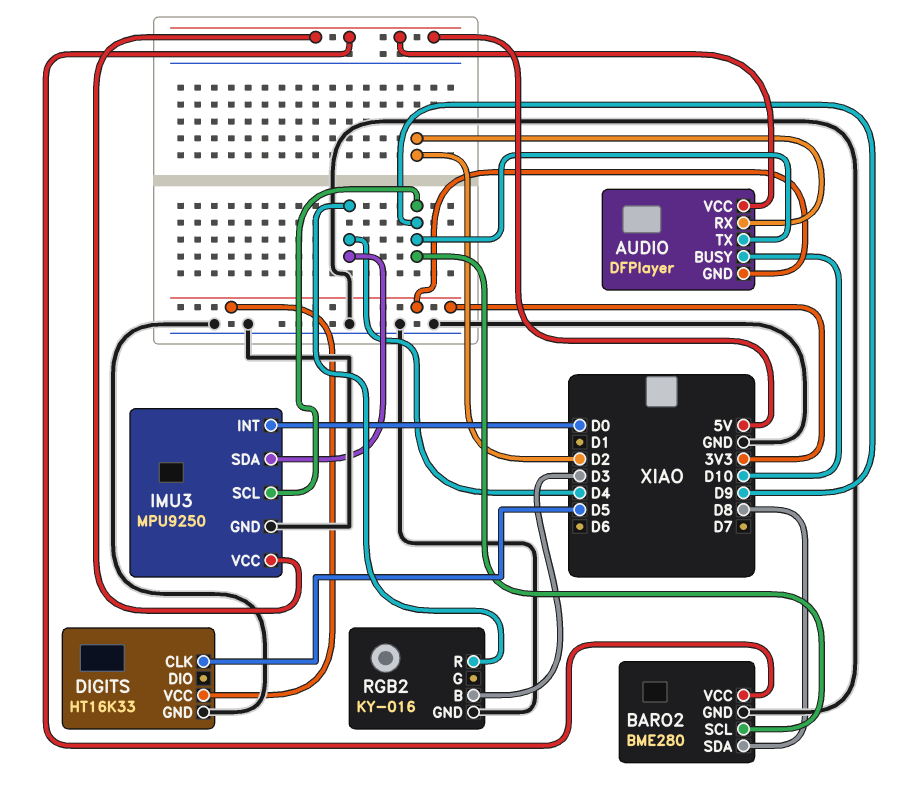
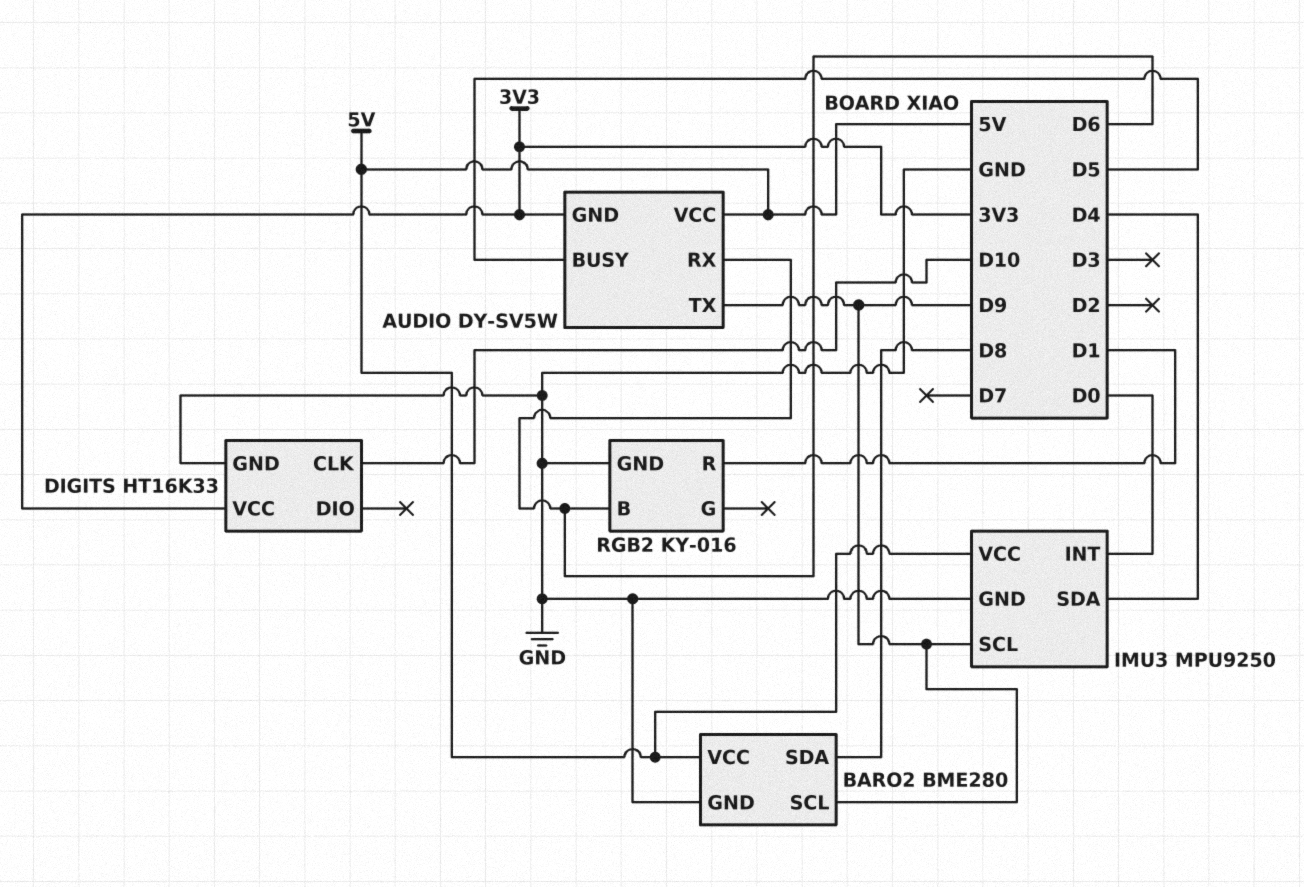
AUDIO: DFPlayer -> DY-SV5W
AUDIO pin BUSY: D10 -> D5
AUDIO pin RX: D2 -> D6
DIGITS pin CLK: D5 -> D10
RGB2 pin B: D3 -> D6
RGB2 pin R: D4 -> D1

